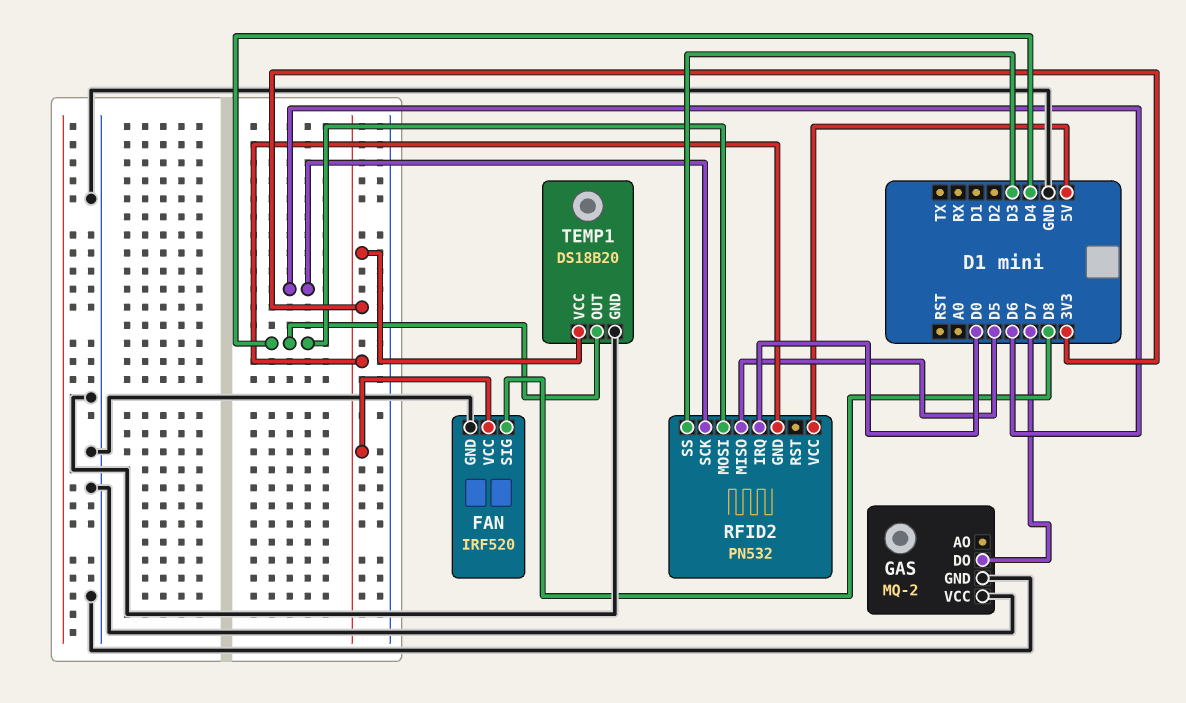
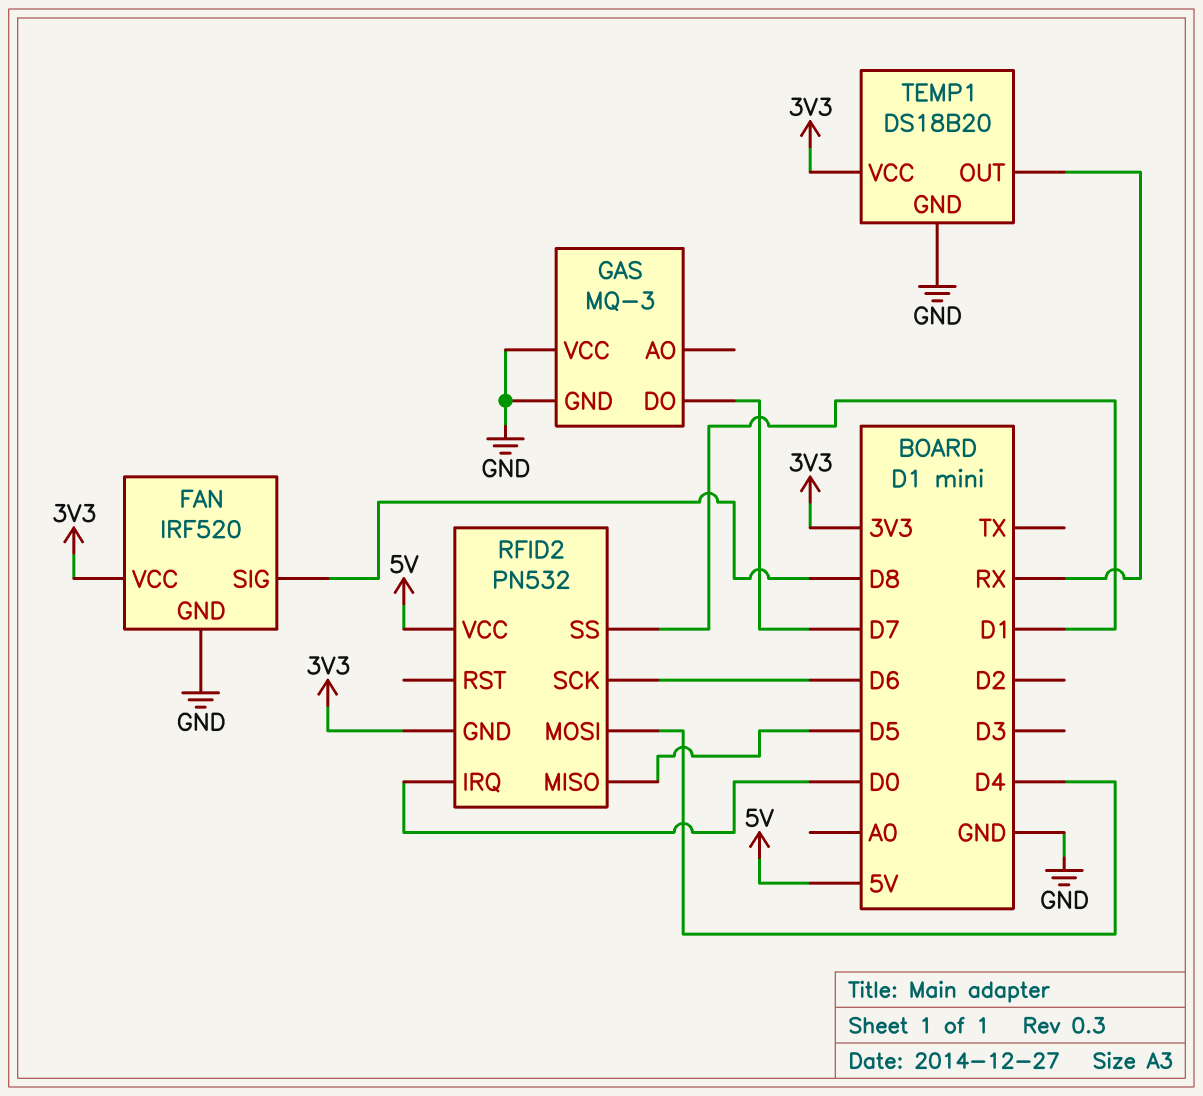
GAS: MQ-2 -> MQ-3
RFID2 pin SS: D3 -> D1
TEMP1 pin OUT: D4 -> RX

